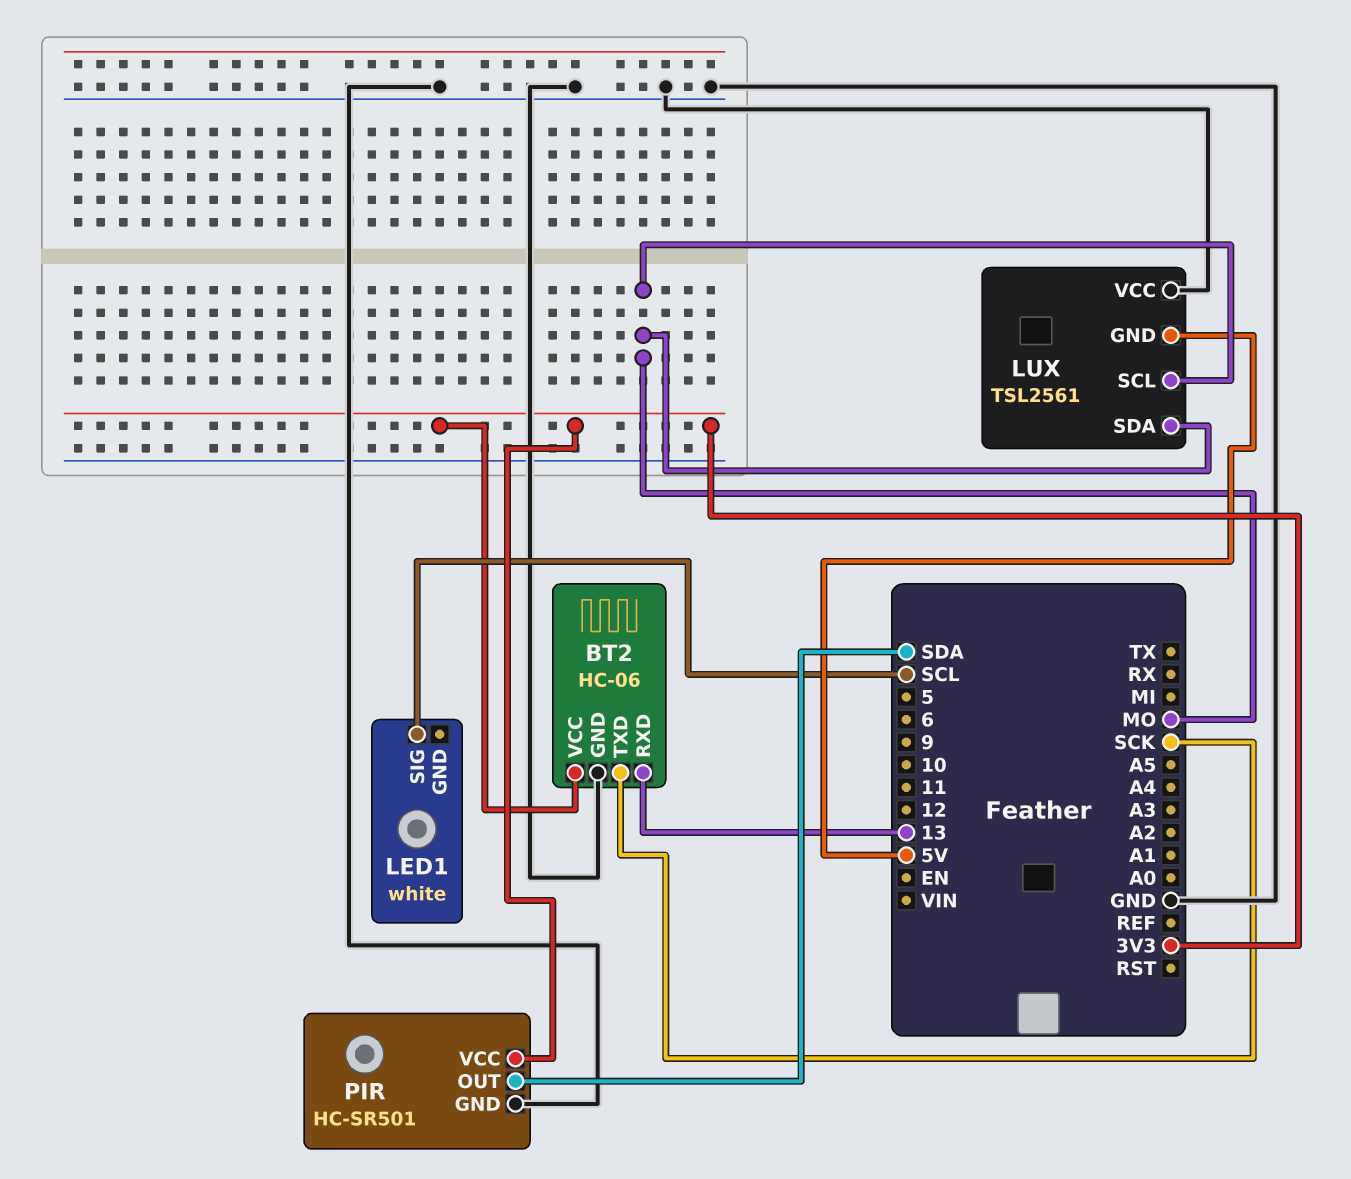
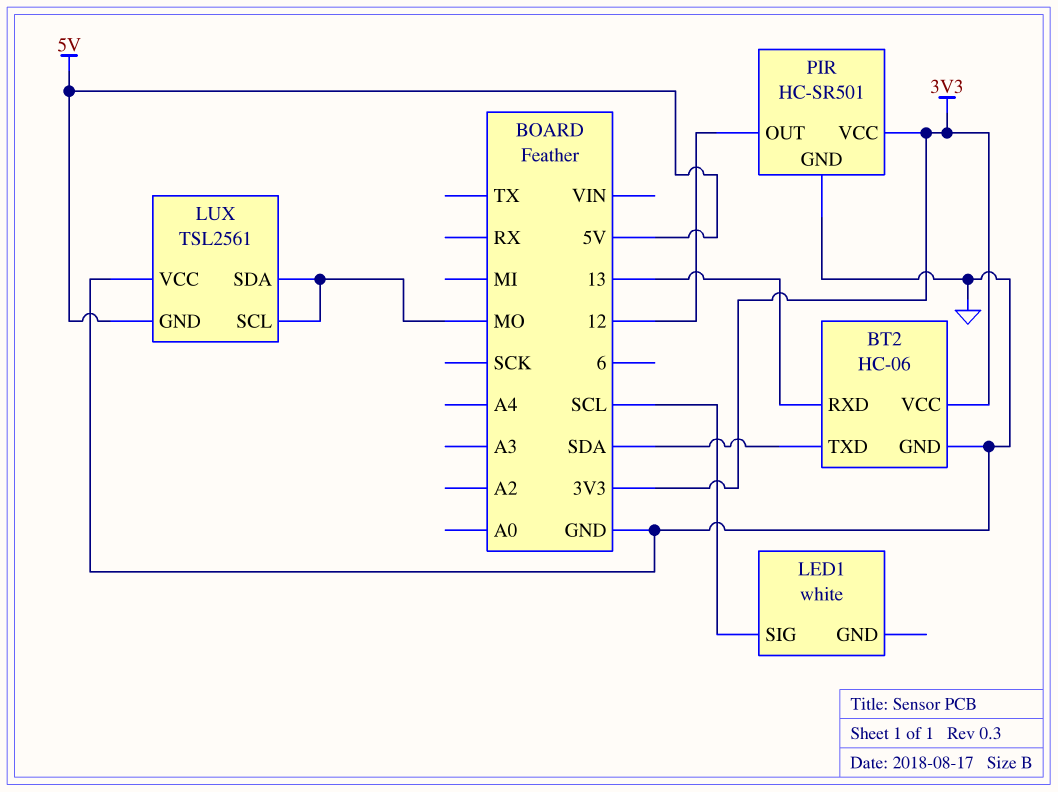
BT2 pin TXD: SCK -> SDA
PIR pin OUT: SDA -> 12

